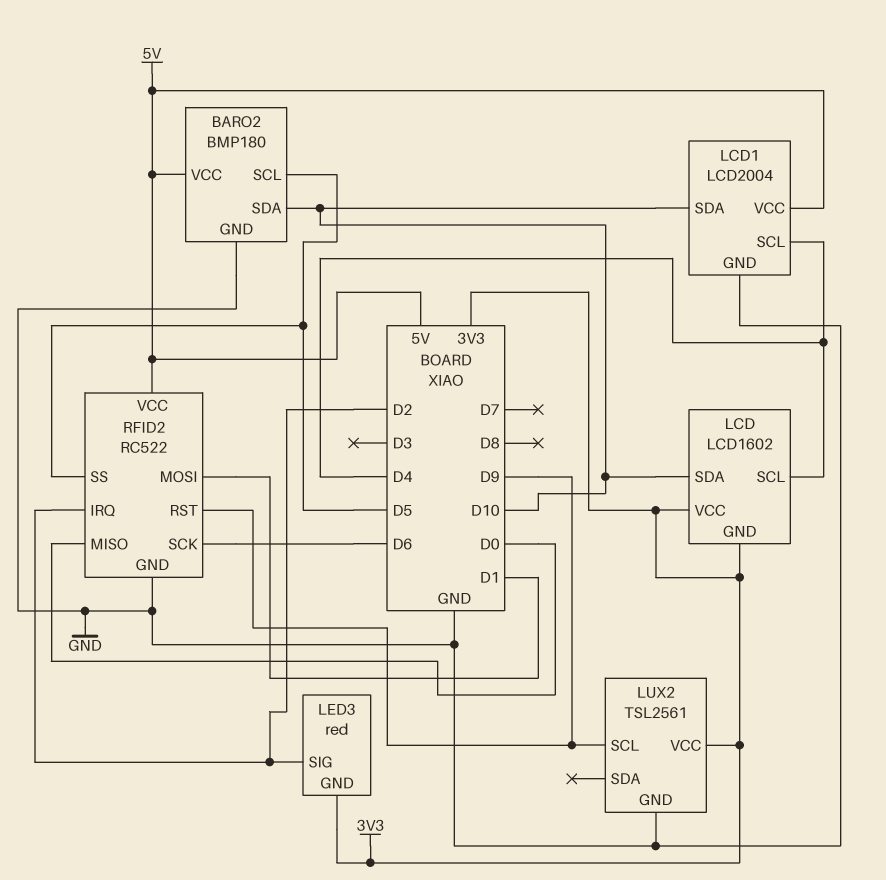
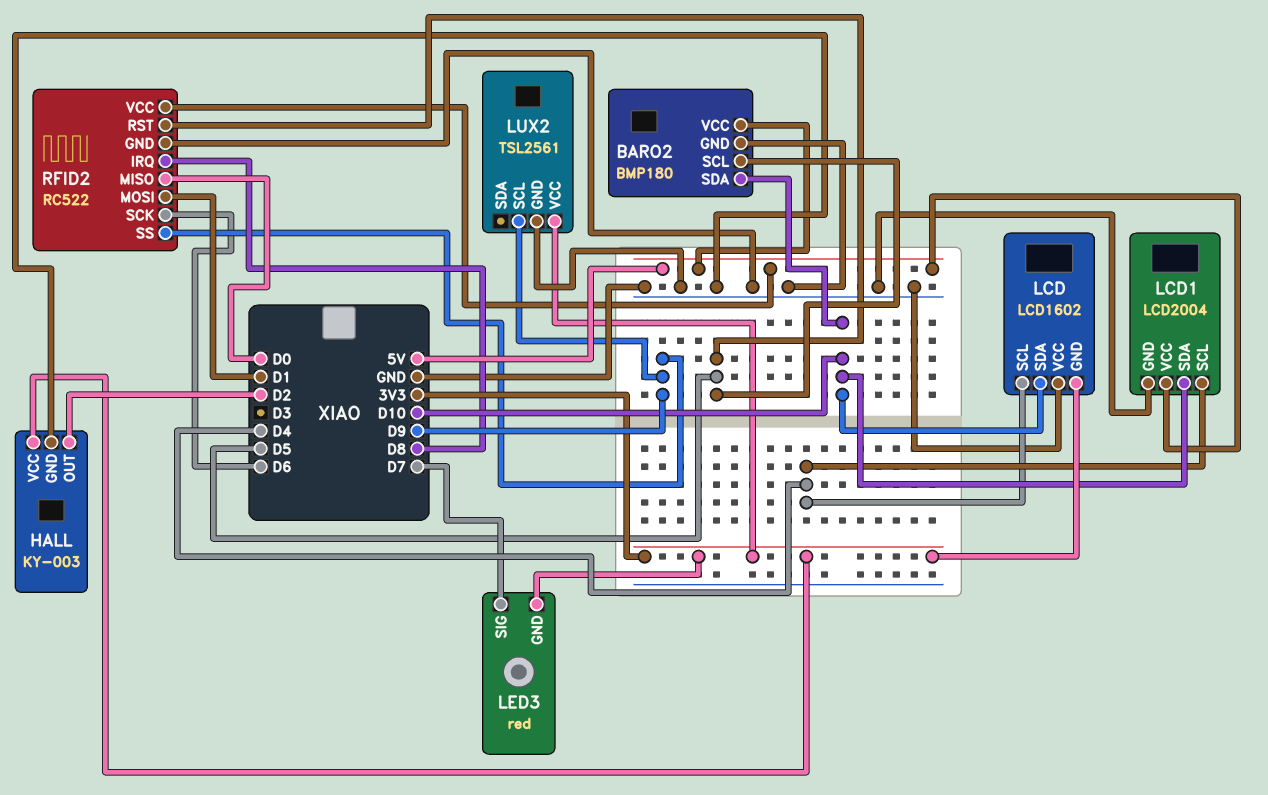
HALL: none -> KY-003
HALL pin GND: none -> GND
HALL pin OUT: none -> D2
HALL pin VCC: none -> 3V3
LCD pin VCC: 3V3 -> GND
LED3 pin SIG: D2 -> D7
RFID2 pin IRQ: D2 -> D8
RFID2 pin RST: D9 -> D5
RFID2 pin SS: D5 -> D9

